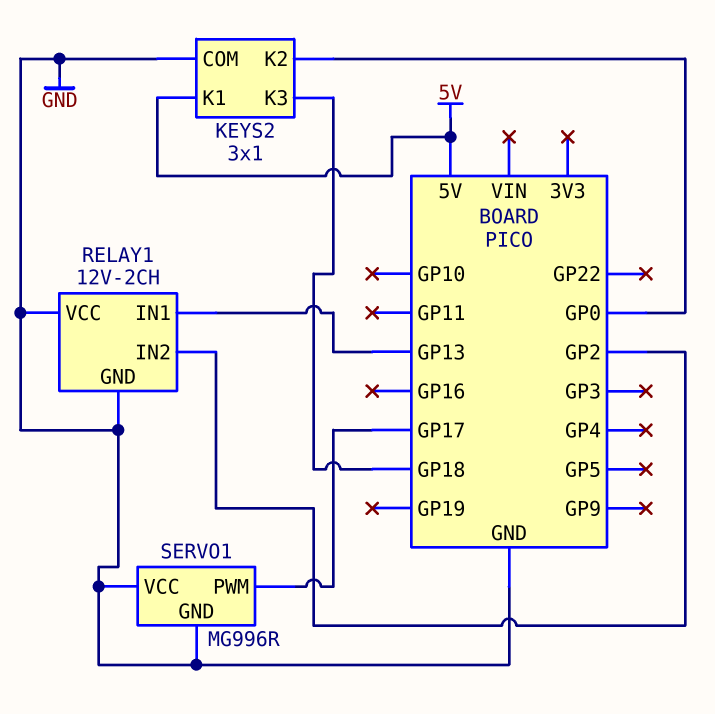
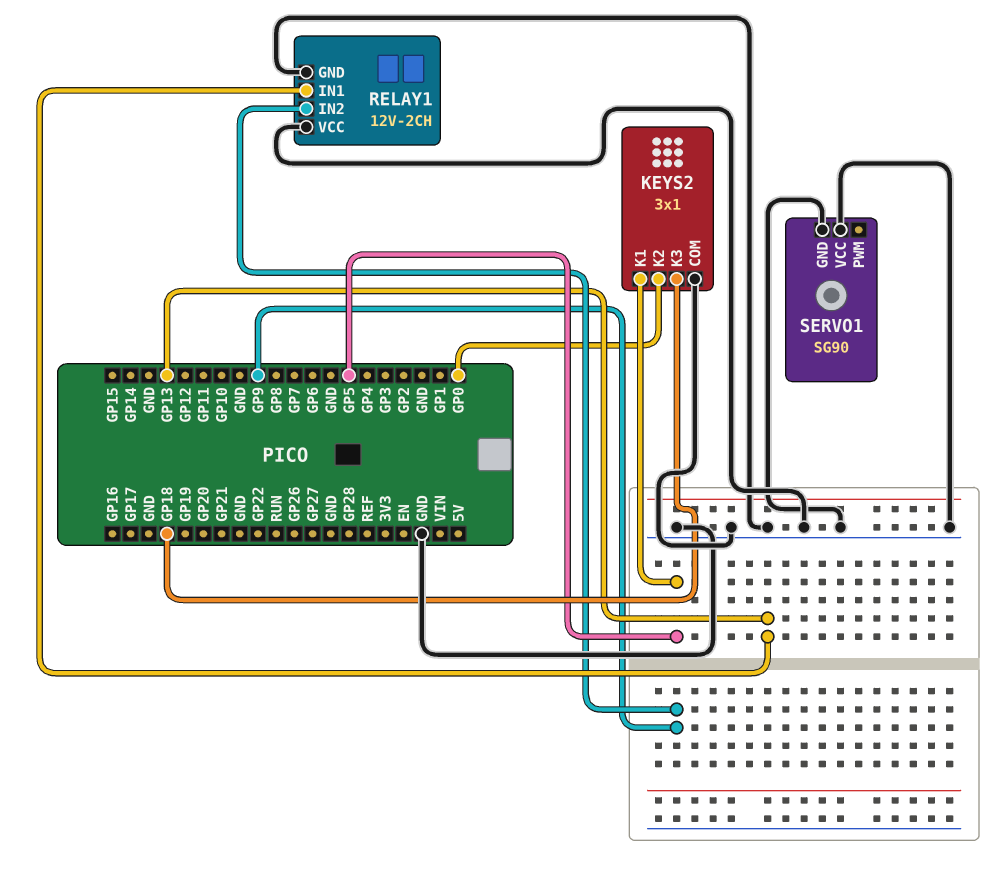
KEYS2 pin K1: 5V -> GP5
RELAY1 pin IN2: GP2 -> GP9
SERVO1: MG996R -> SG90
SERVO1 pin PWM: GP17 -> none

